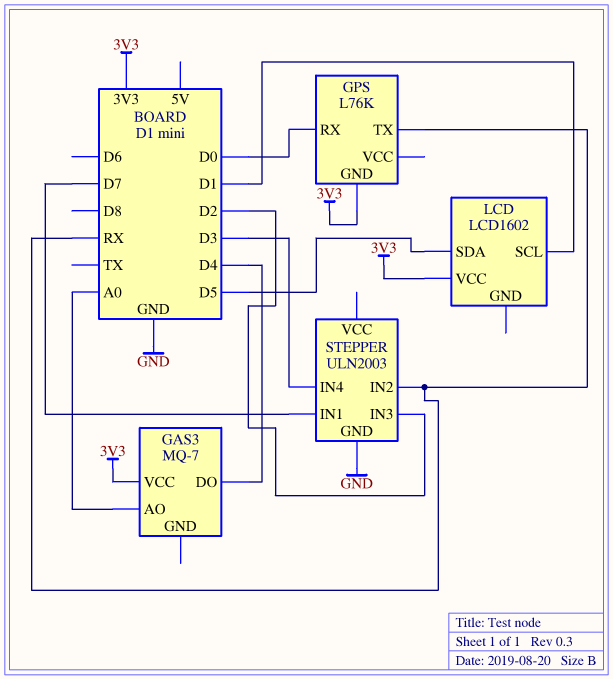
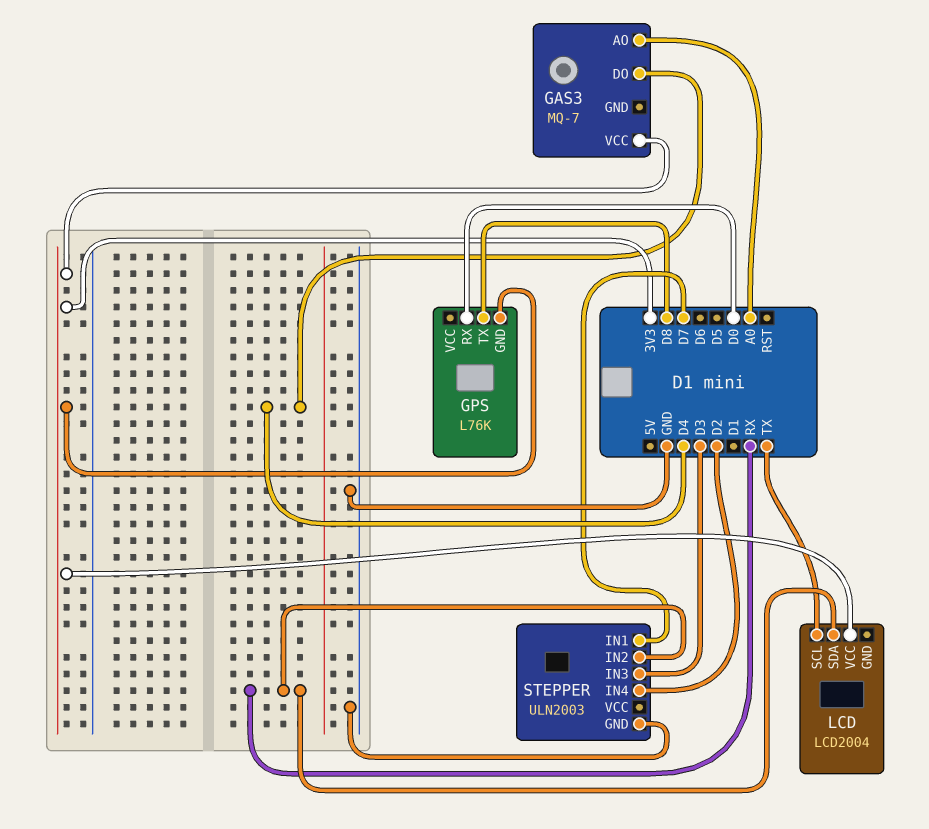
GPS pin TX: RX -> D8
LCD: LCD1602 -> LCD2004
LCD pin SCL: D1 -> TX
LCD pin SDA: D5 -> RX
STEPPER pin IN3: D2 -> D3
STEPPER pin IN4: D3 -> D2

